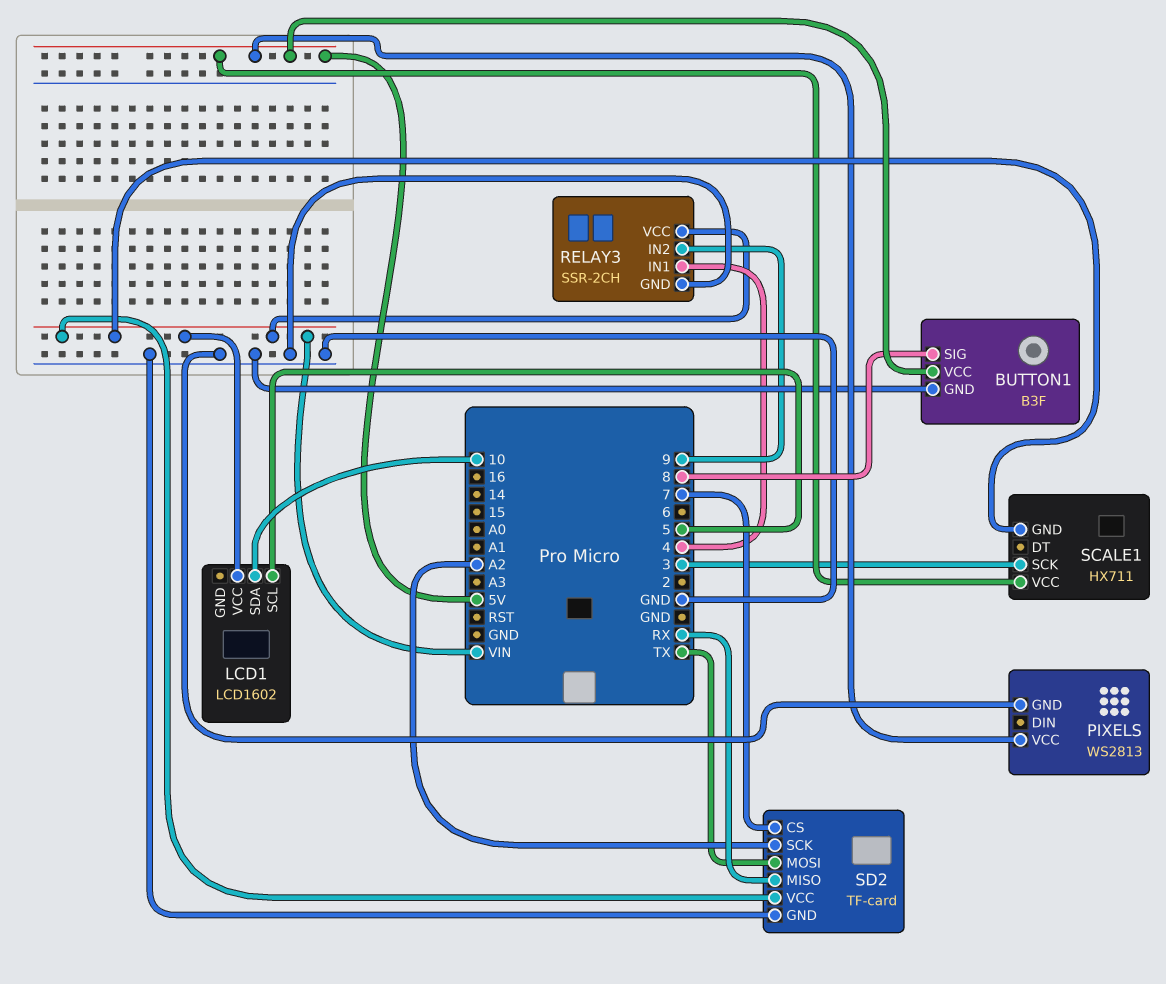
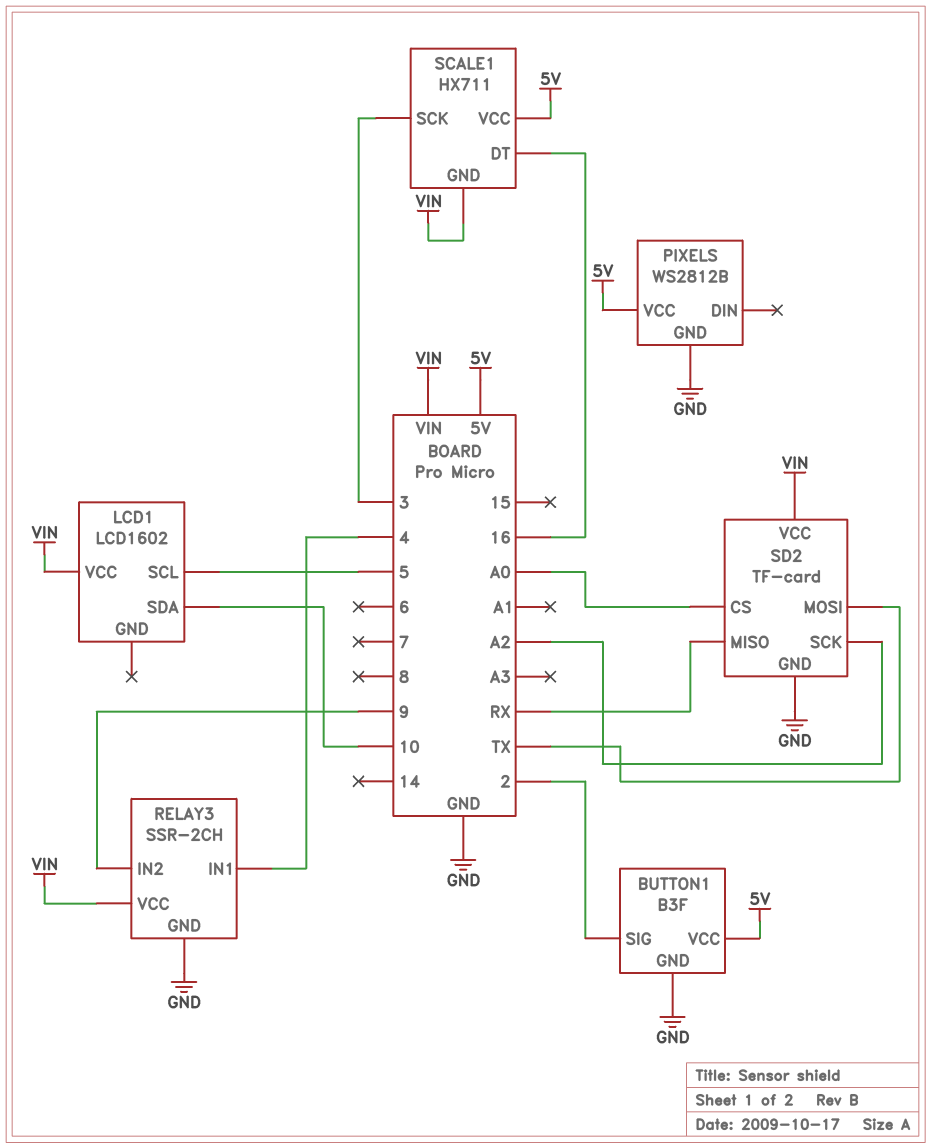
BUTTON1 pin SIG: 8 -> 2
PIXELS: WS2813 -> WS2812B
SCALE1 pin DT: none -> 16
SD2 pin CS: 7 -> A0

